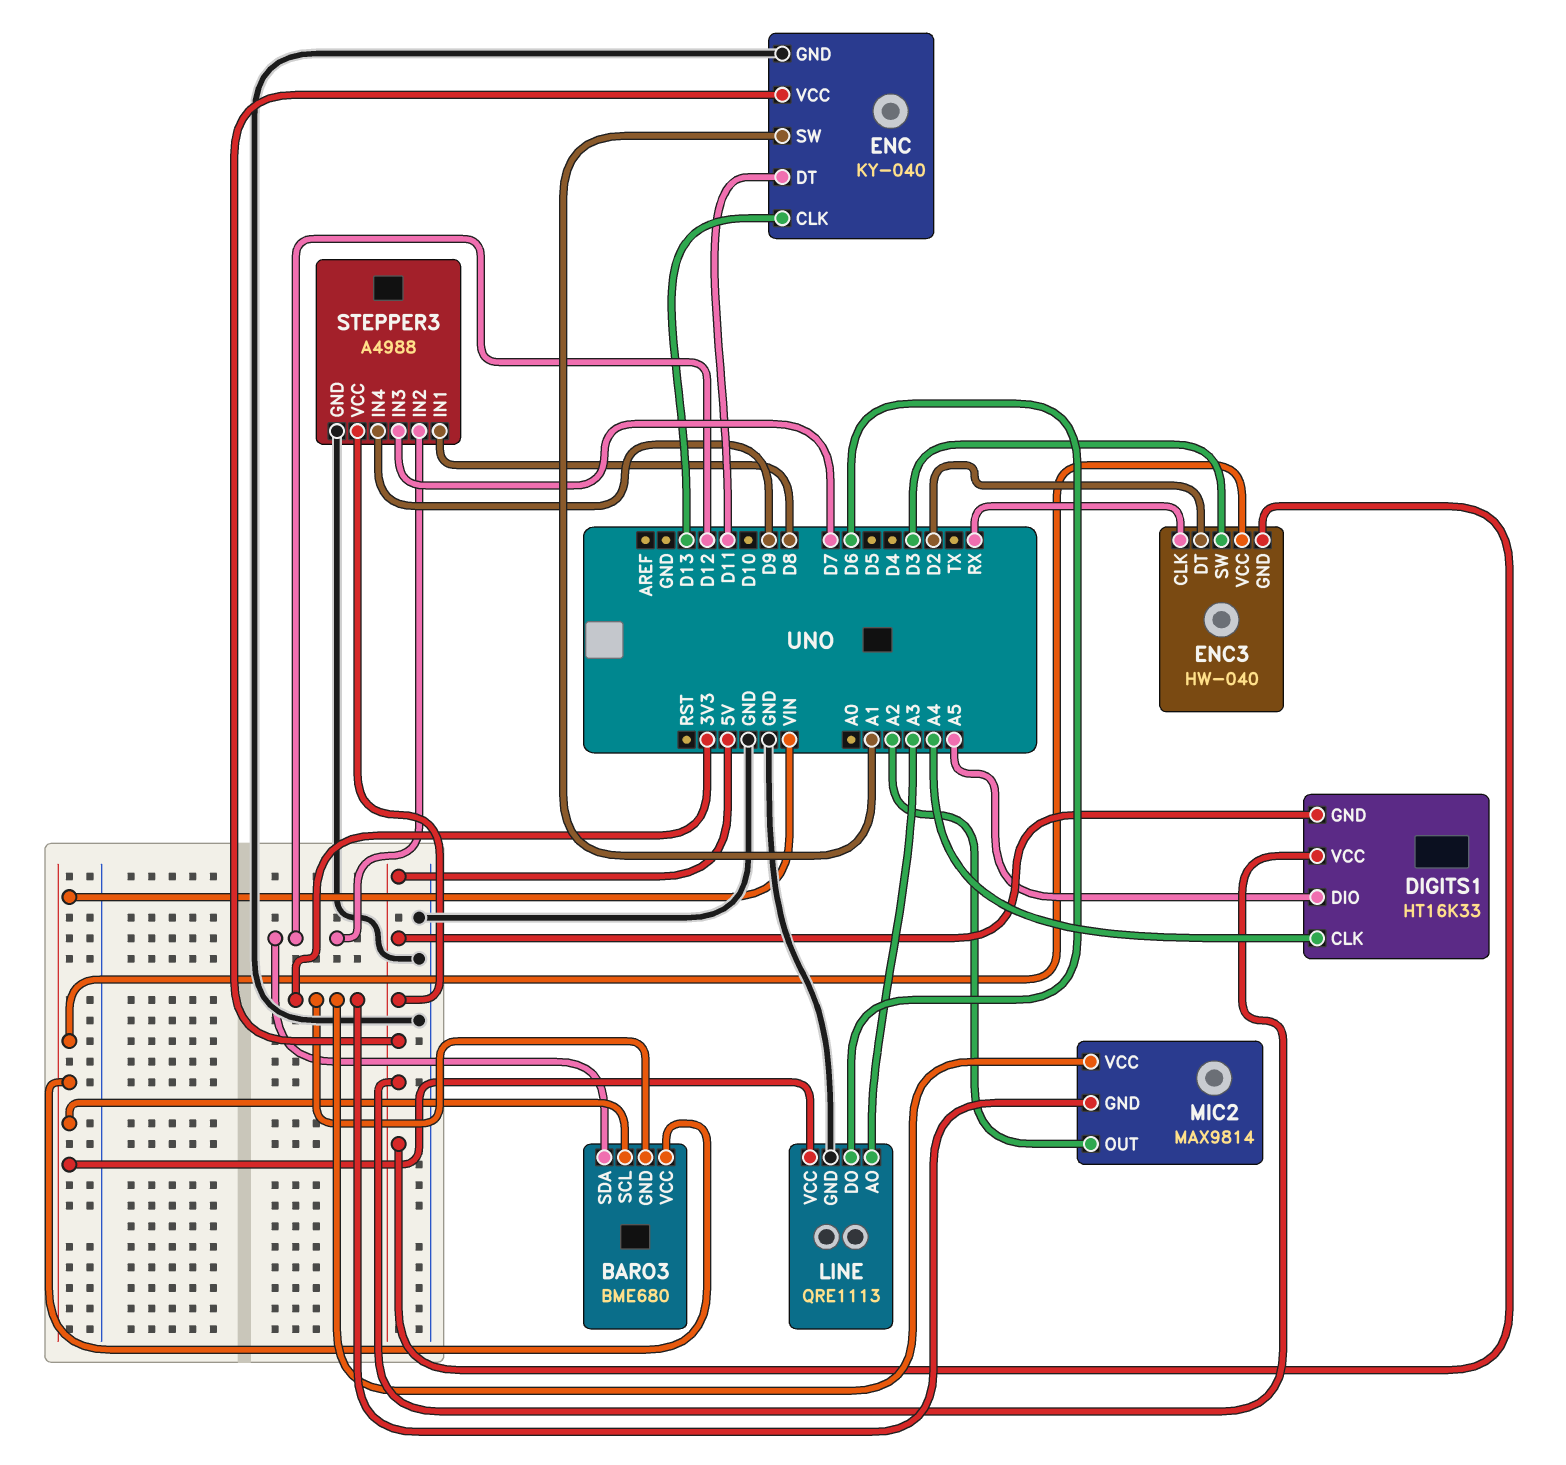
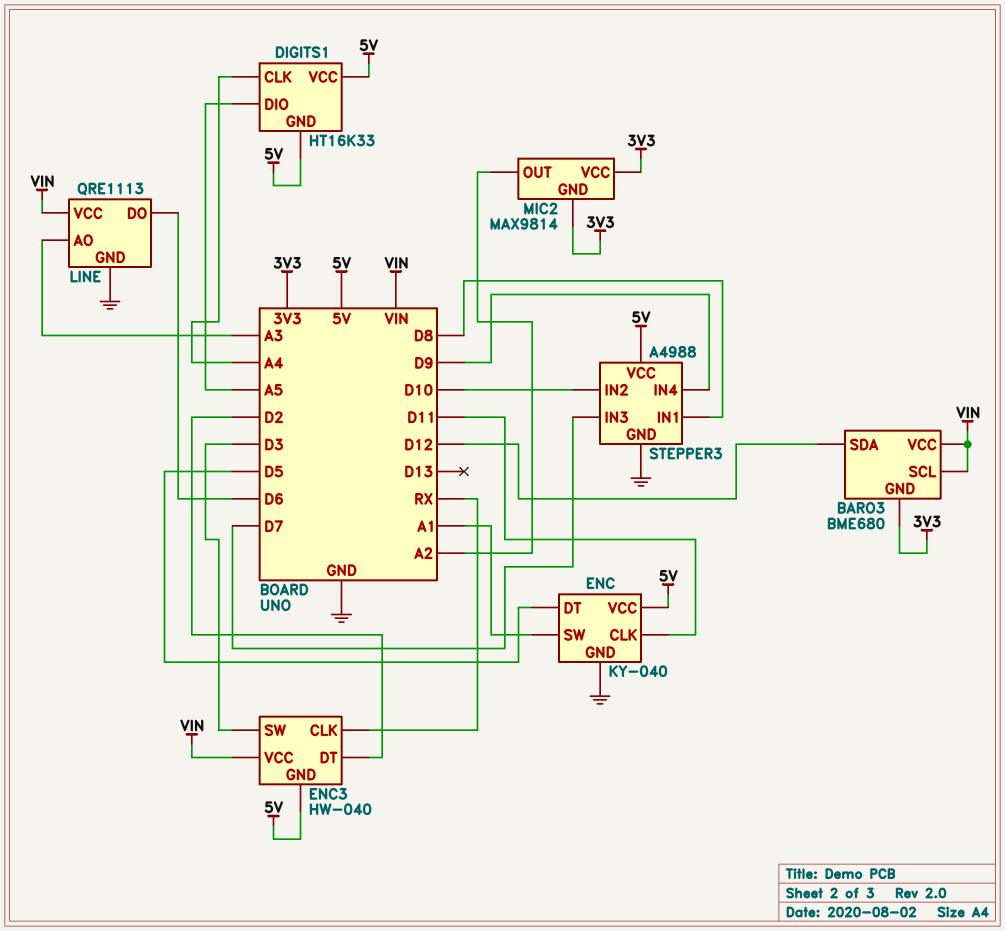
ENC pin CLK: D13 -> D11
ENC pin DT: D11 -> D5
STEPPER3 pin IN2: D12 -> D10

